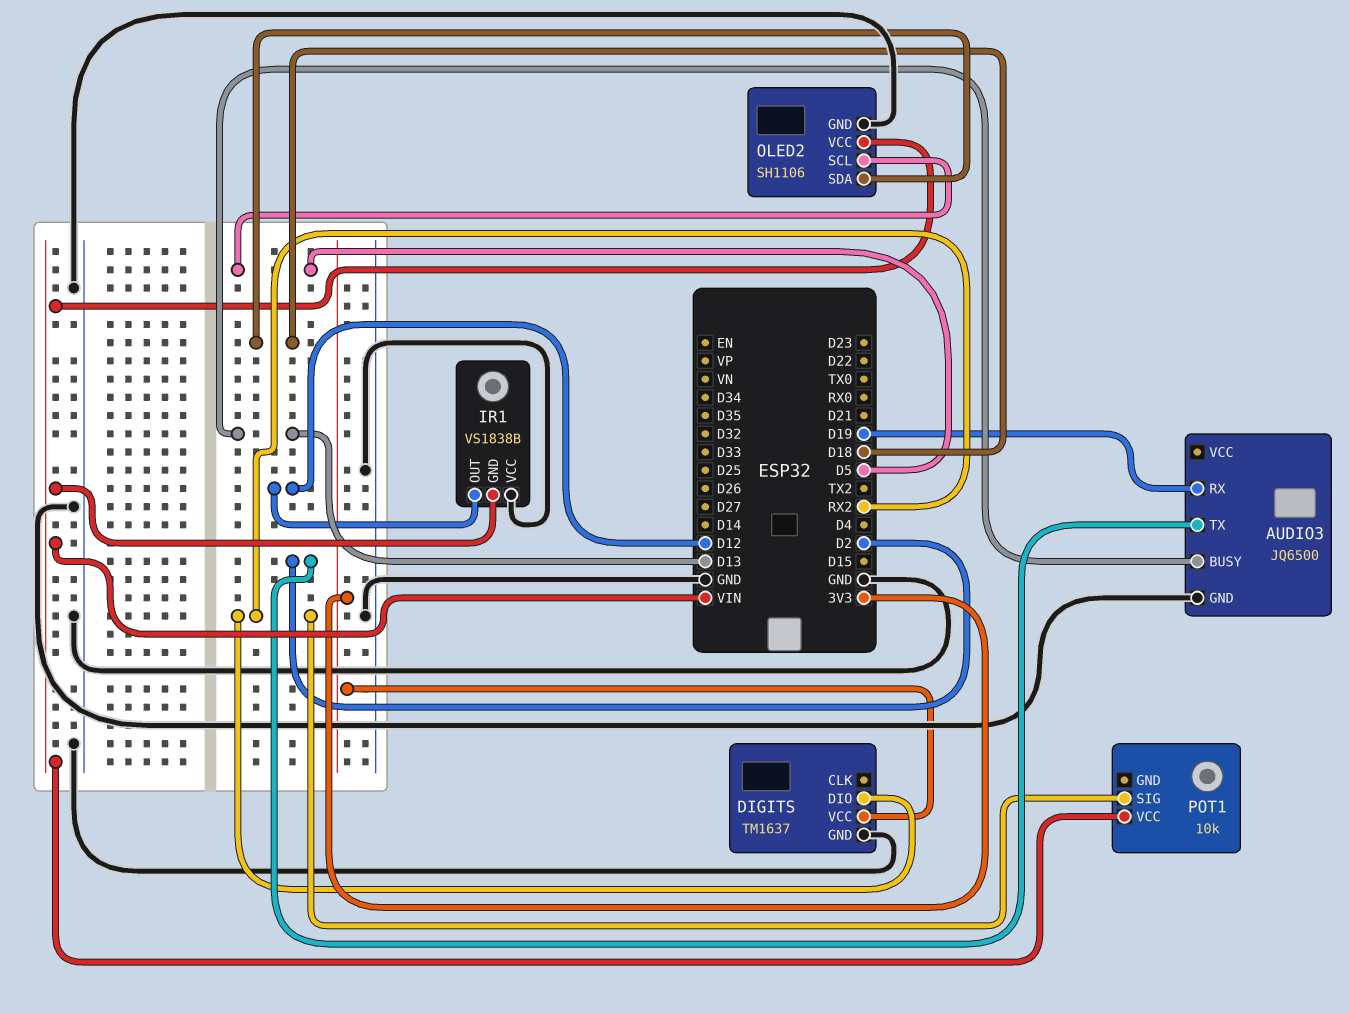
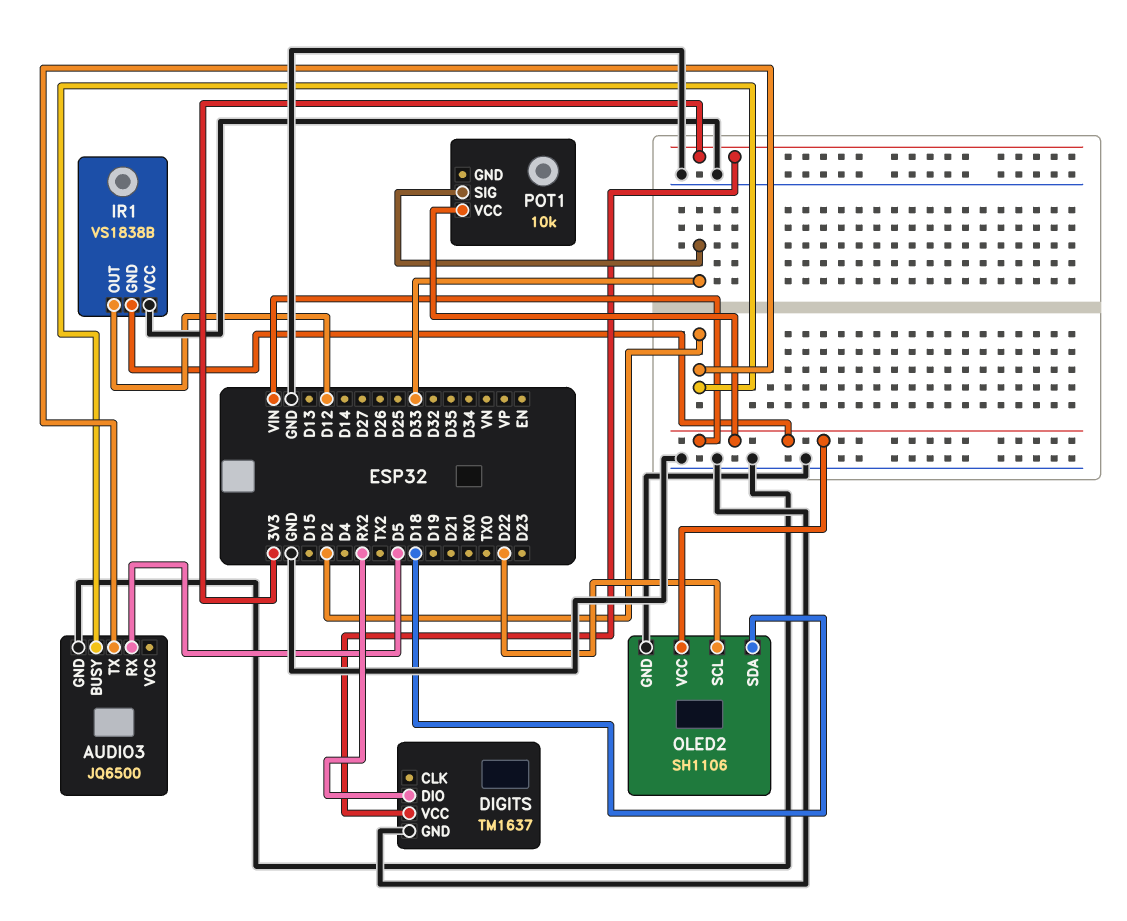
AUDIO3 pin BUSY: D13 -> D2
AUDIO3 pin RX: D19 -> D5
OLED2 pin SCL: D5 -> D22
POT1 pin SIG: RX2 -> D33

